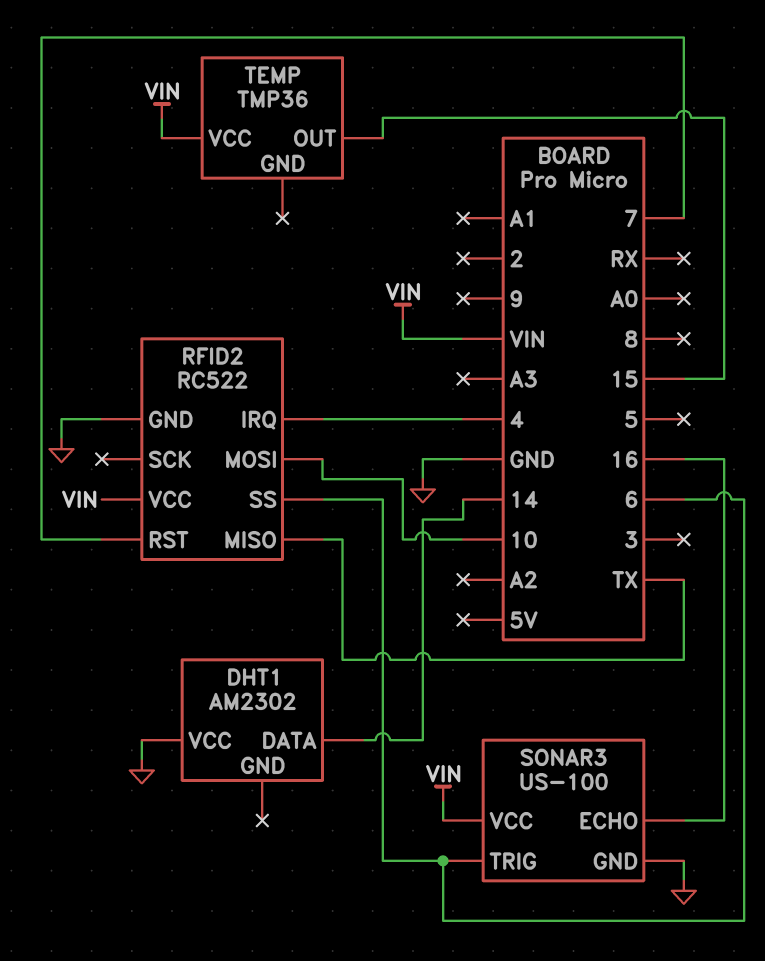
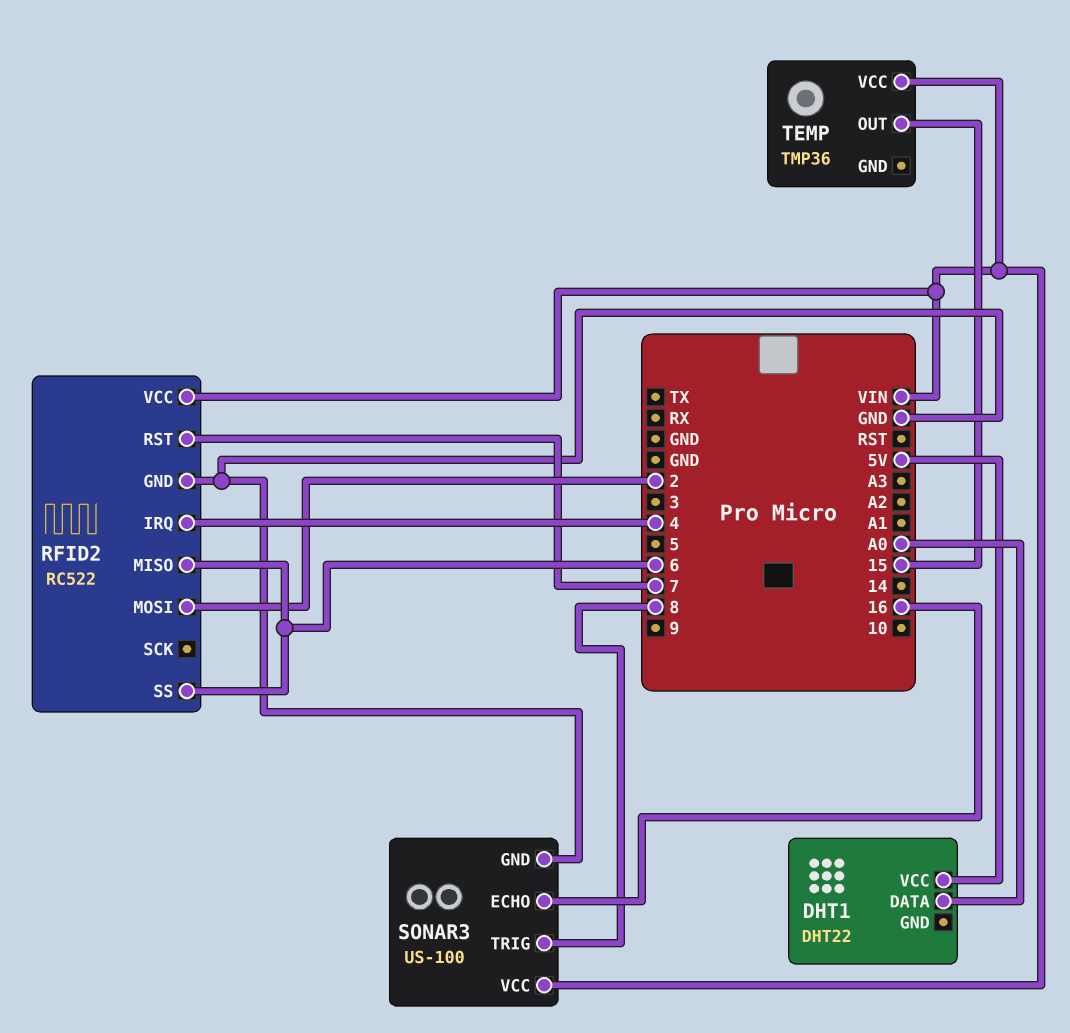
DHT1: AM2302 -> DHT22
DHT1 pin DATA: 14 -> A0
DHT1 pin VCC: GND -> 5V
RFID2 pin MISO: TX -> 6
RFID2 pin MOSI: 10 -> 2
SONAR3 pin TRIG: 6 -> 8

